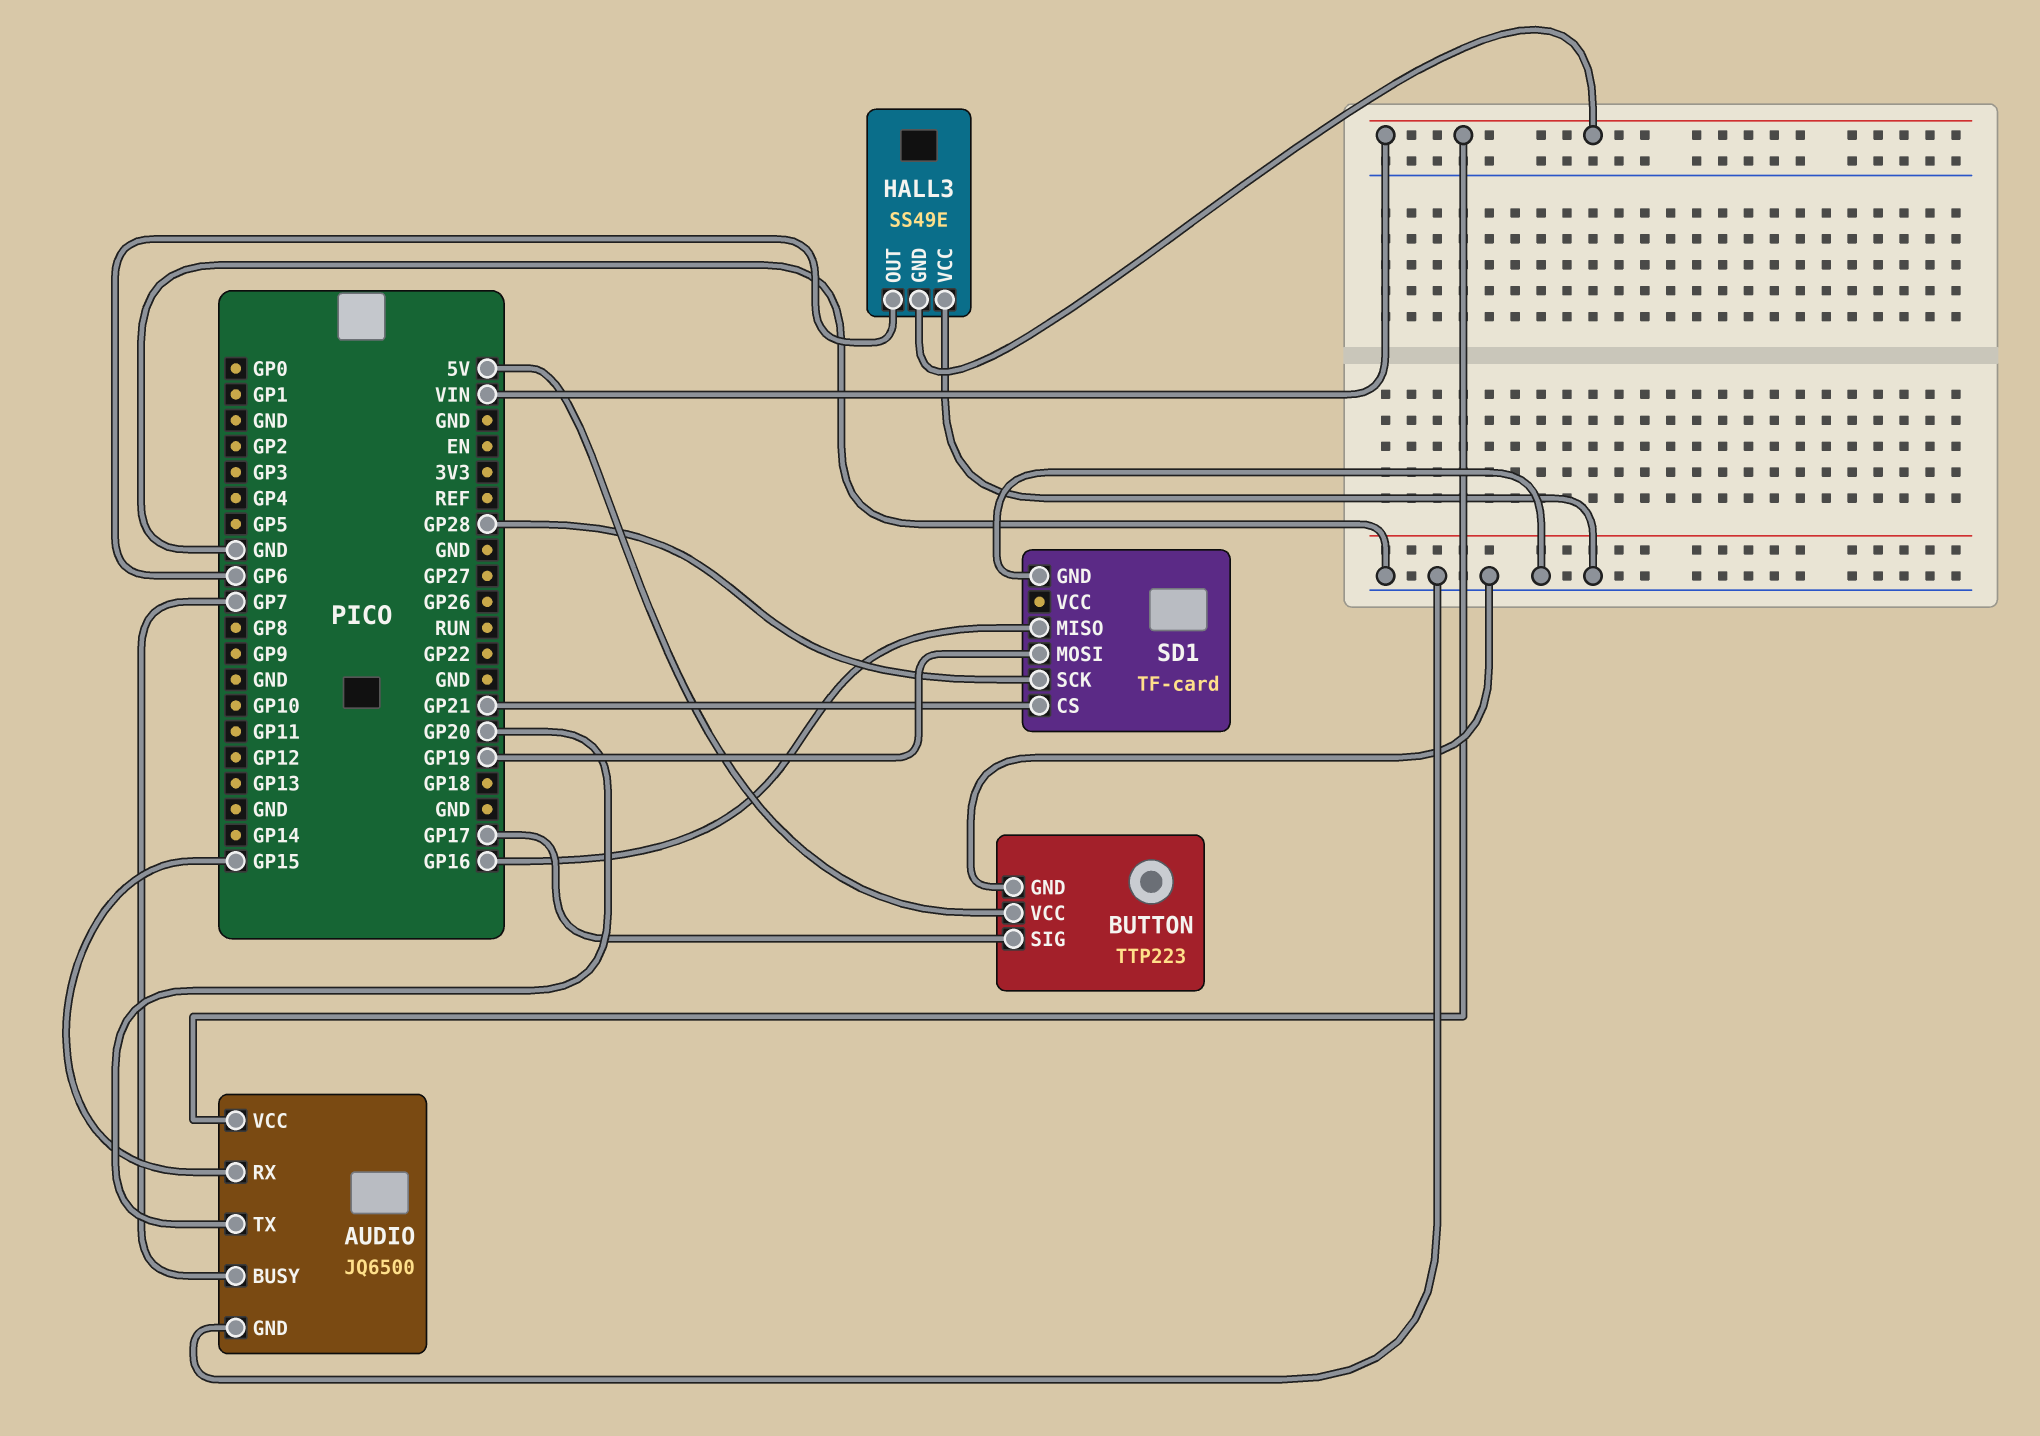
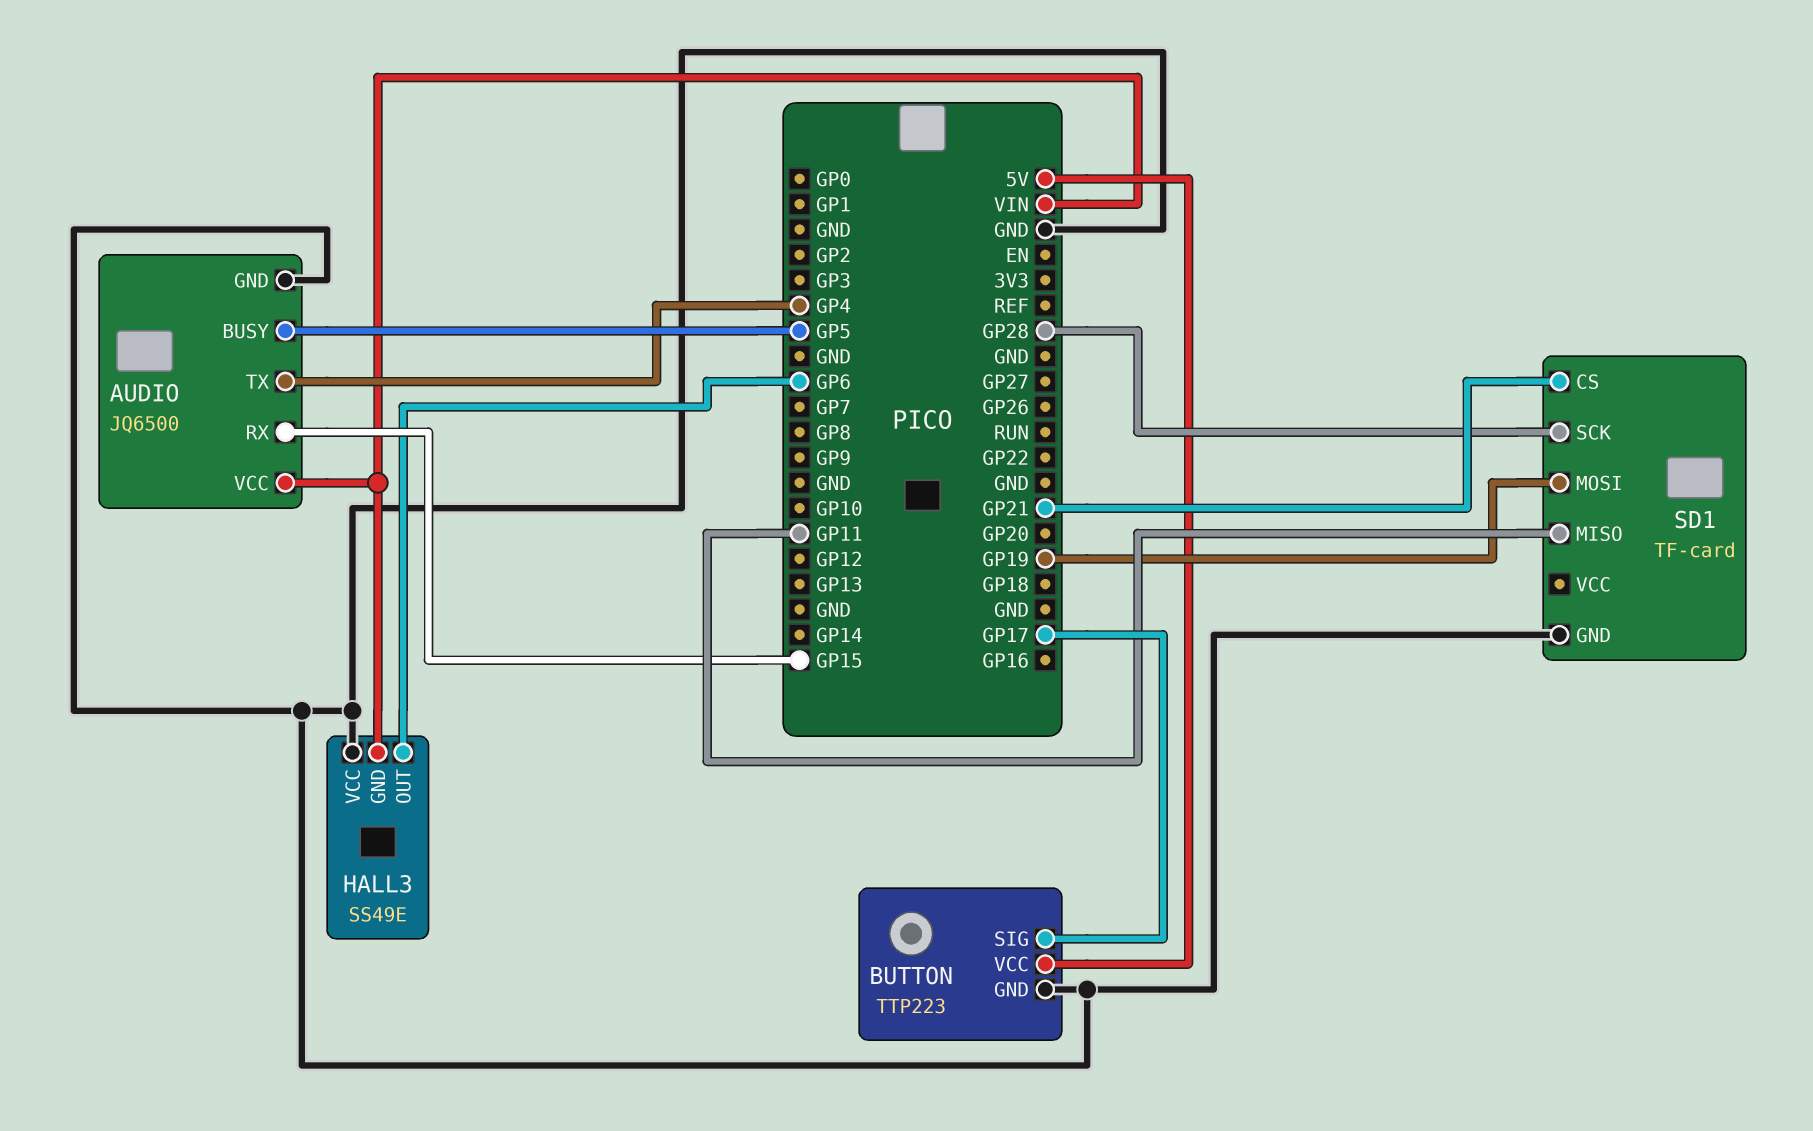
AUDIO pin BUSY: GP7 -> GP5
AUDIO pin TX: GP20 -> GP4
SD1 pin MISO: GP16 -> GP11

